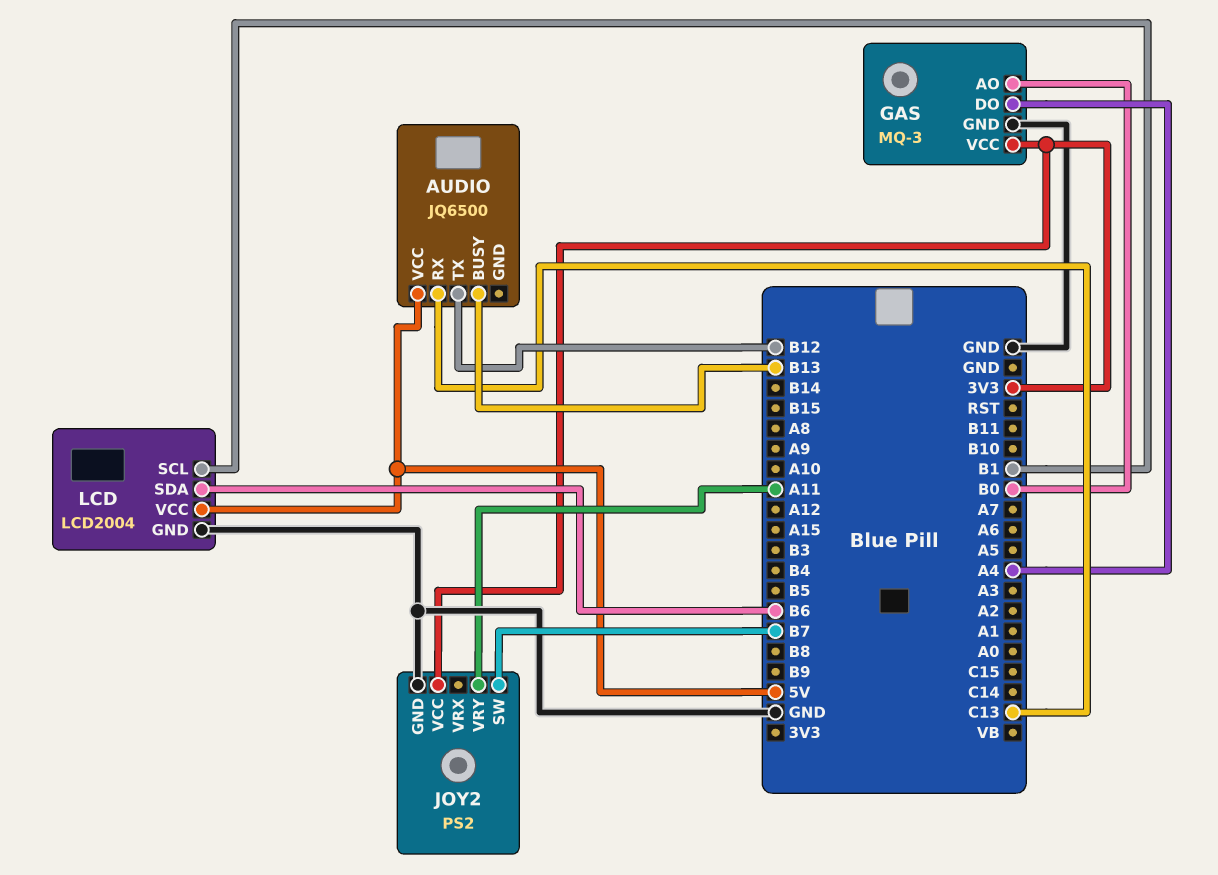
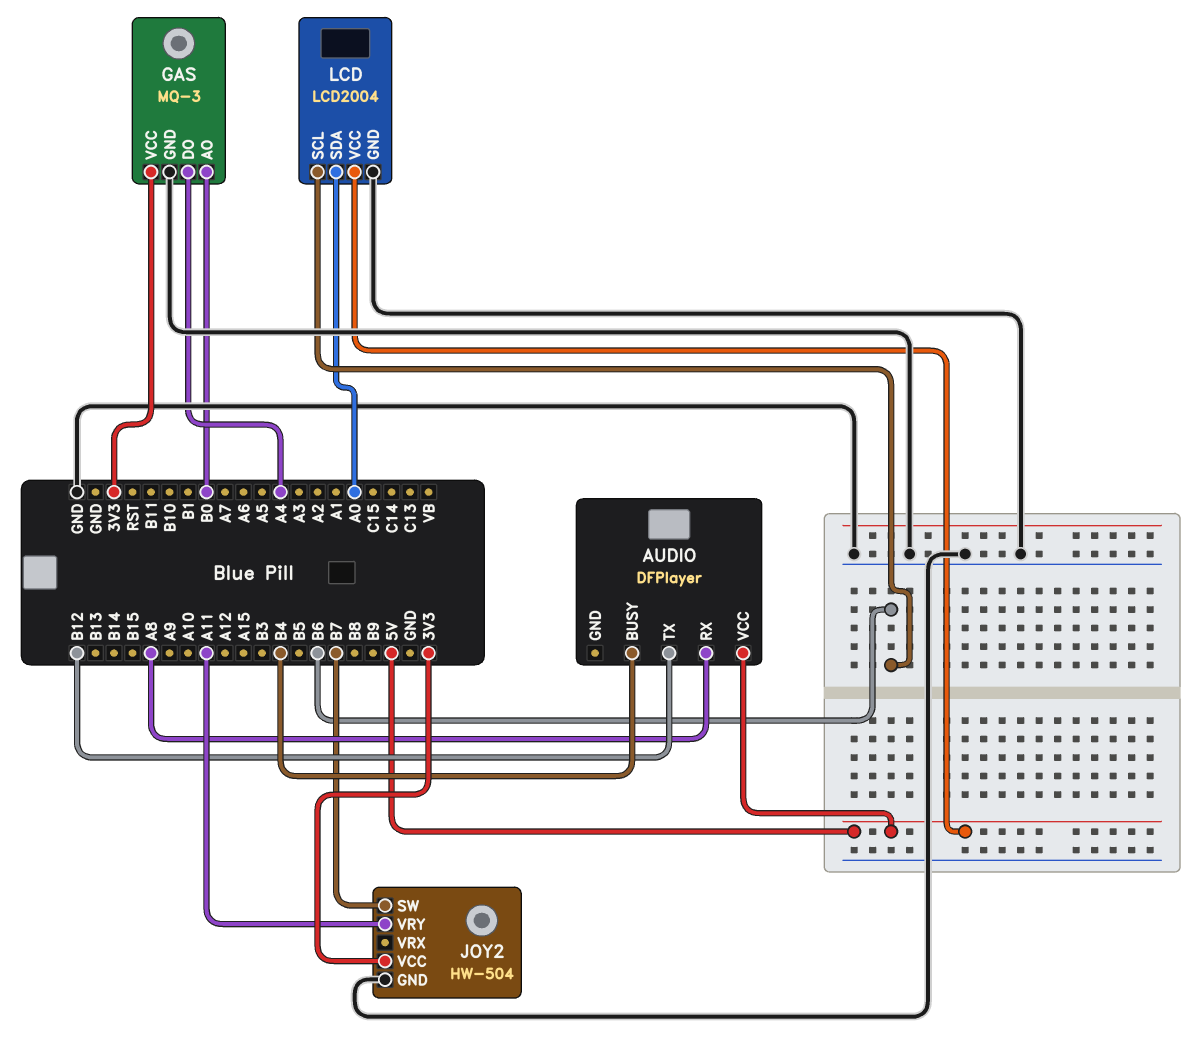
AUDIO: JQ6500 -> DFPlayer
AUDIO pin BUSY: B13 -> B4
AUDIO pin RX: C13 -> A8
JOY2: PS2 -> HW-504
LCD pin SCL: B1 -> B6
LCD pin SDA: B6 -> A0

